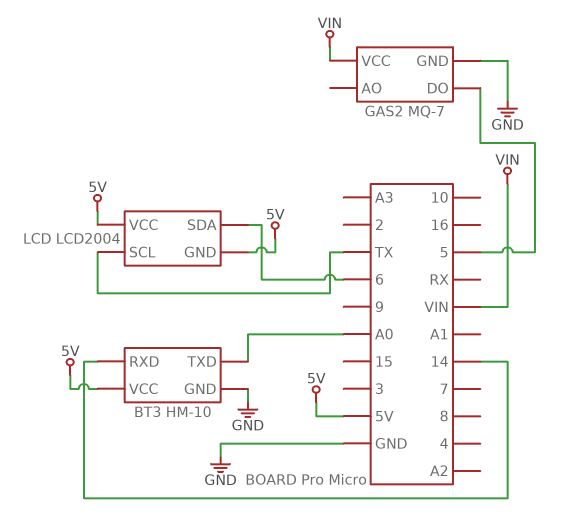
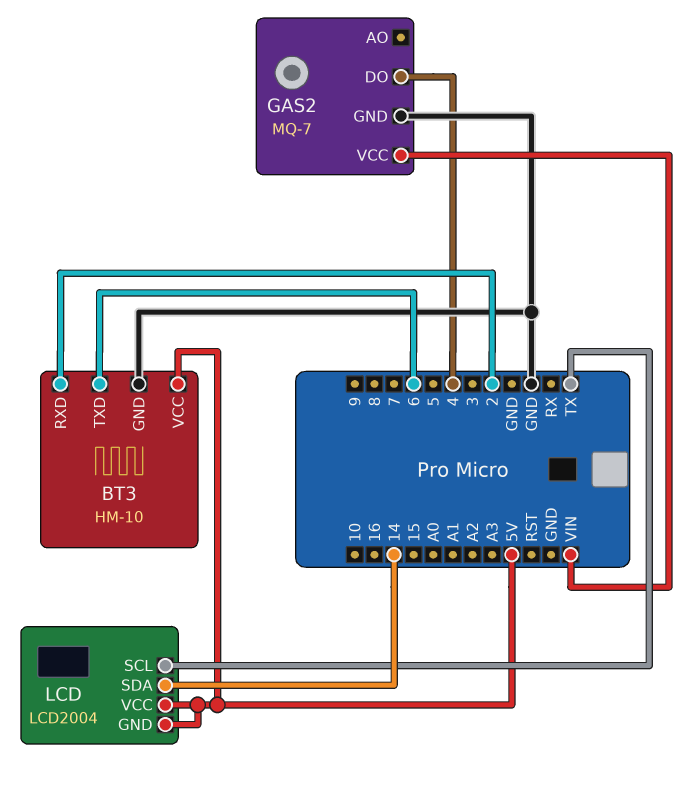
BT3 pin RXD: 14 -> 2
BT3 pin TXD: A0 -> 6
GAS2 pin DO: 5 -> 4
LCD pin SDA: 6 -> 14

